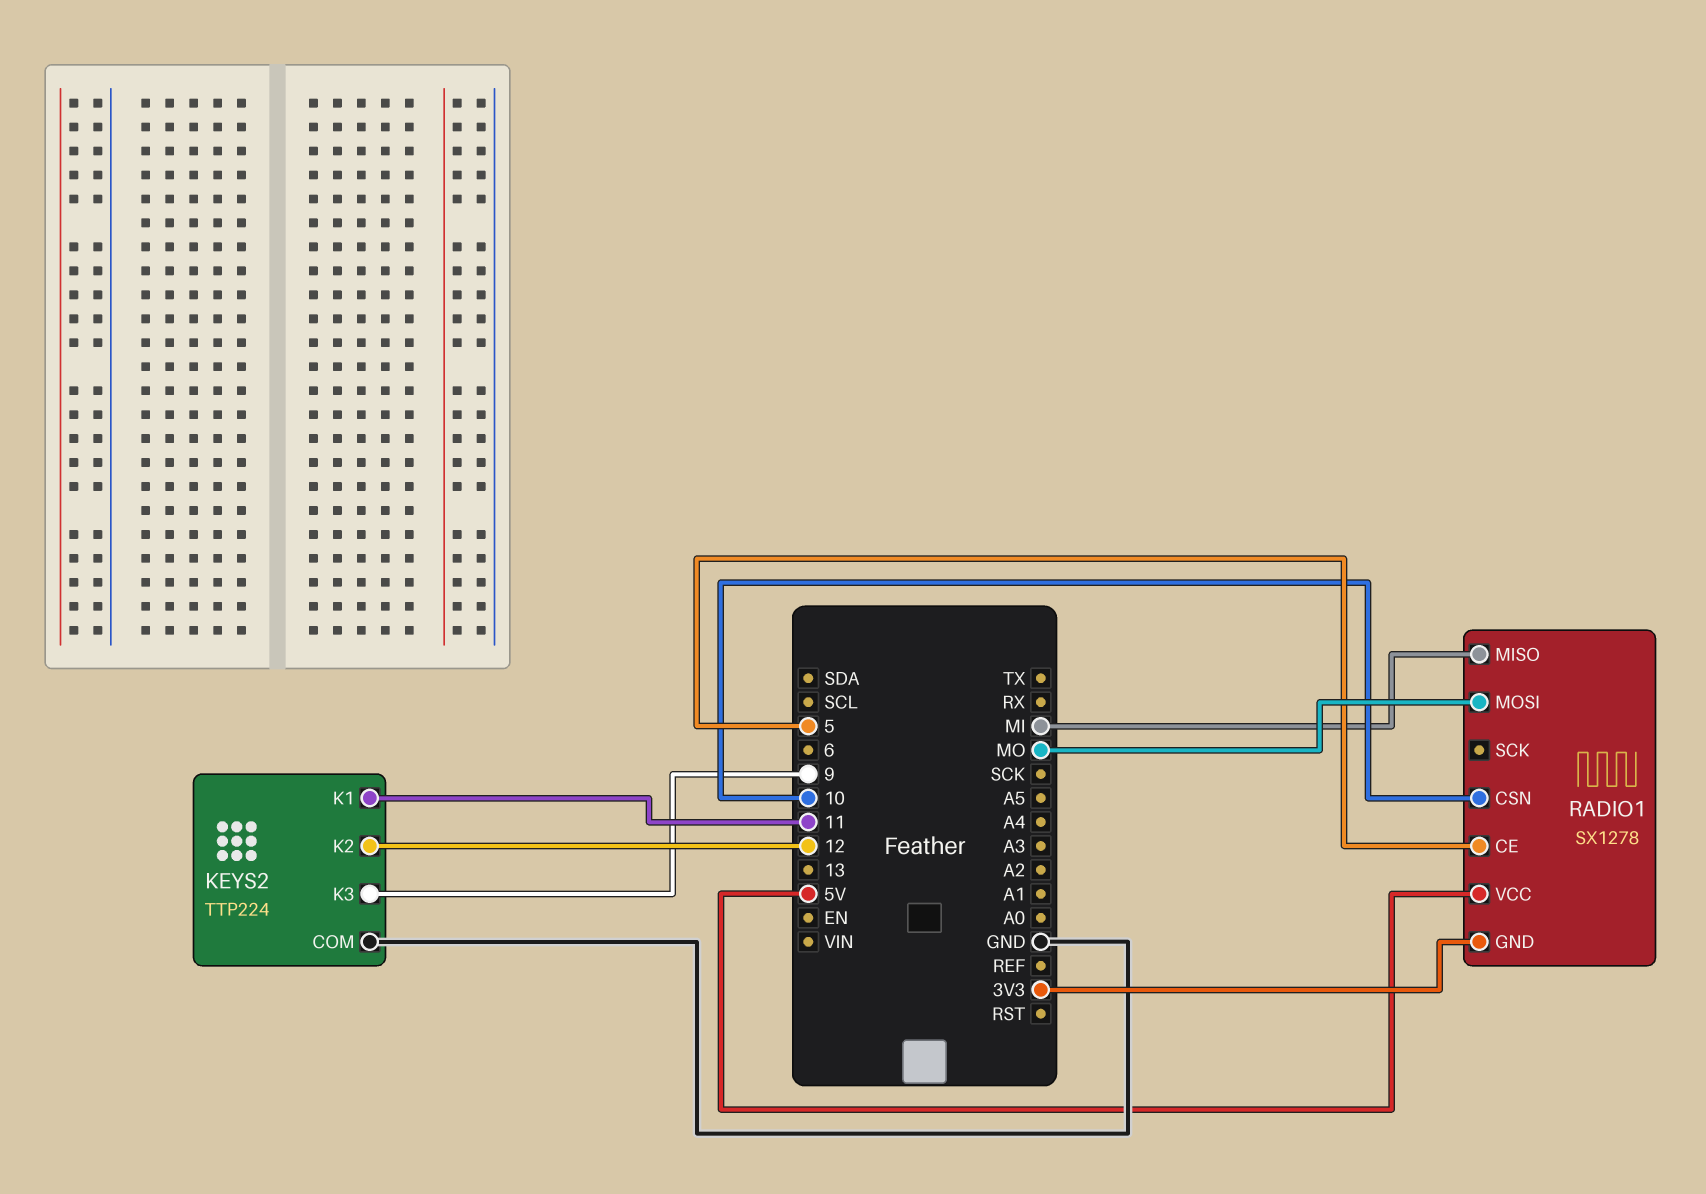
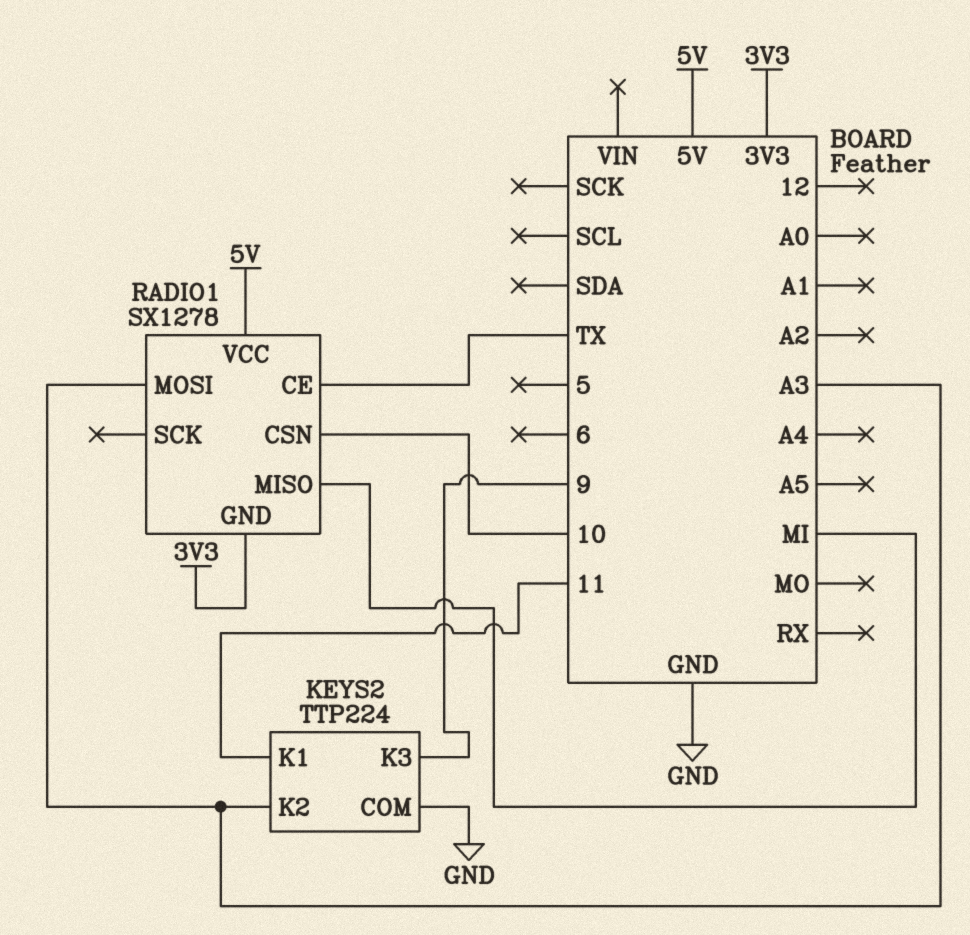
KEYS2 pin K2: 12 -> A3
RADIO1 pin CE: 5 -> TX
RADIO1 pin MOSI: MO -> A3

